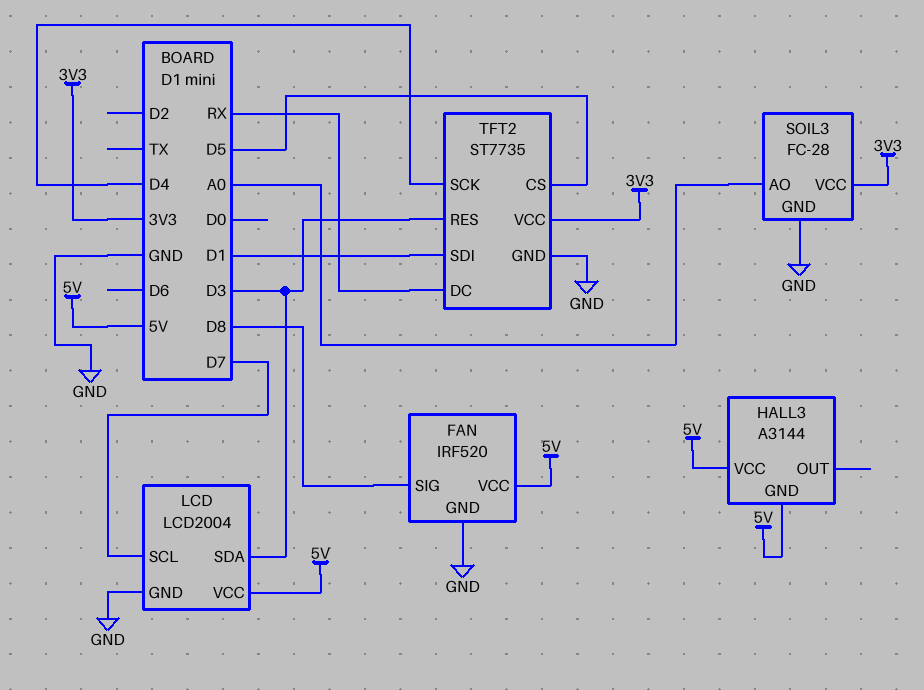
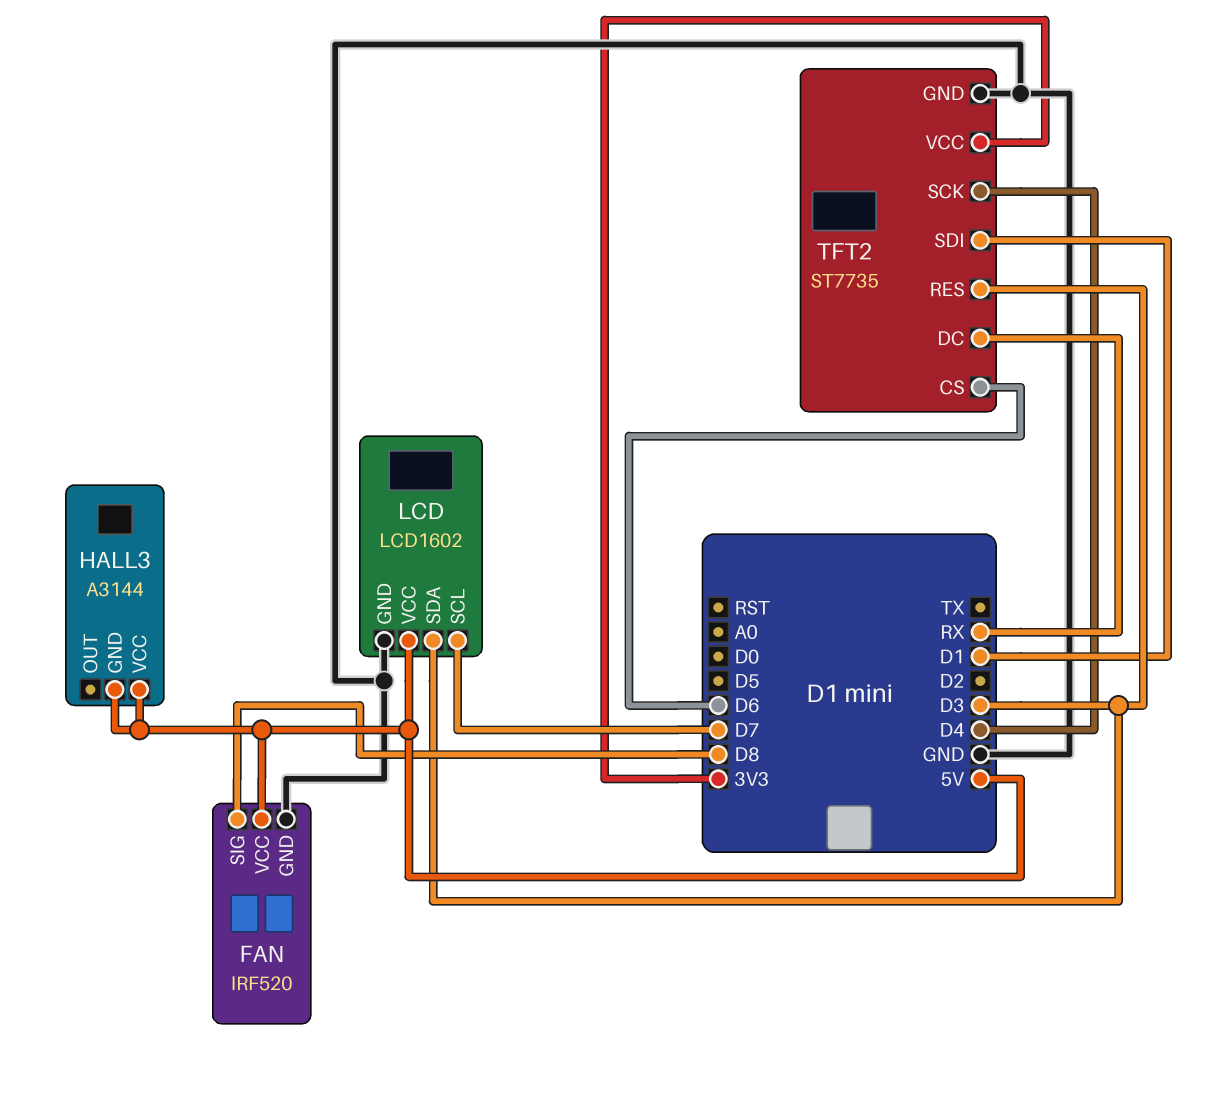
LCD: LCD2004 -> LCD1602
SOIL3: FC-28 -> none
SOIL3 pin AO: A0 -> none
SOIL3 pin GND: GND -> none
SOIL3 pin VCC: 3V3 -> none
TFT2 pin CS: D5 -> D6

